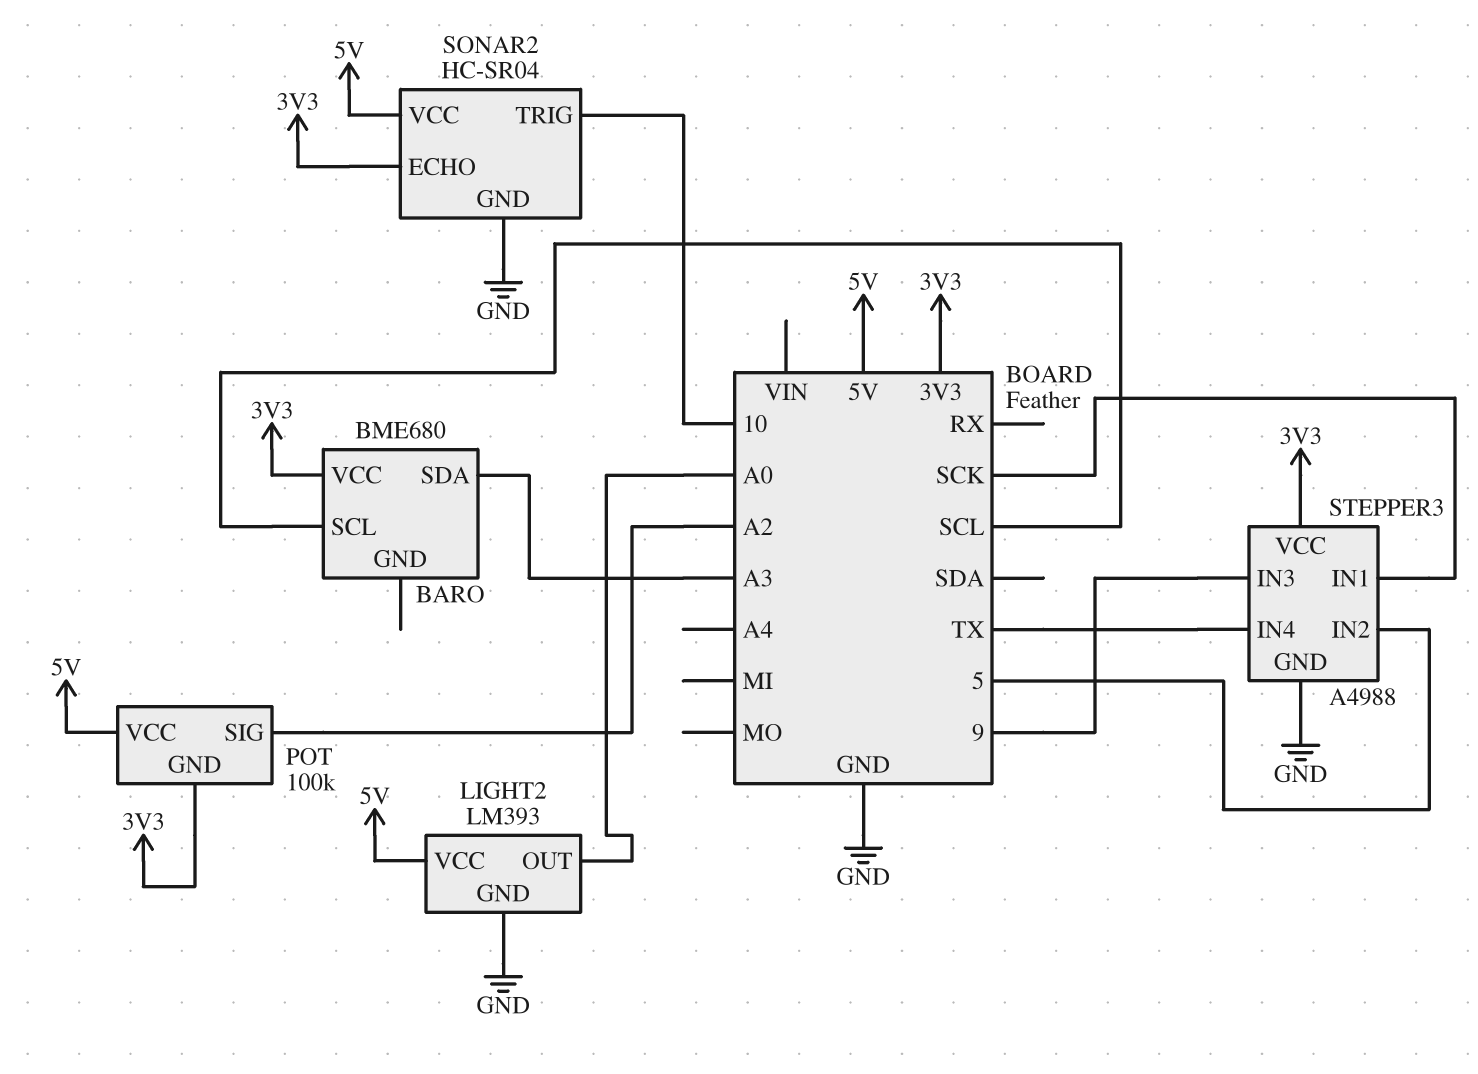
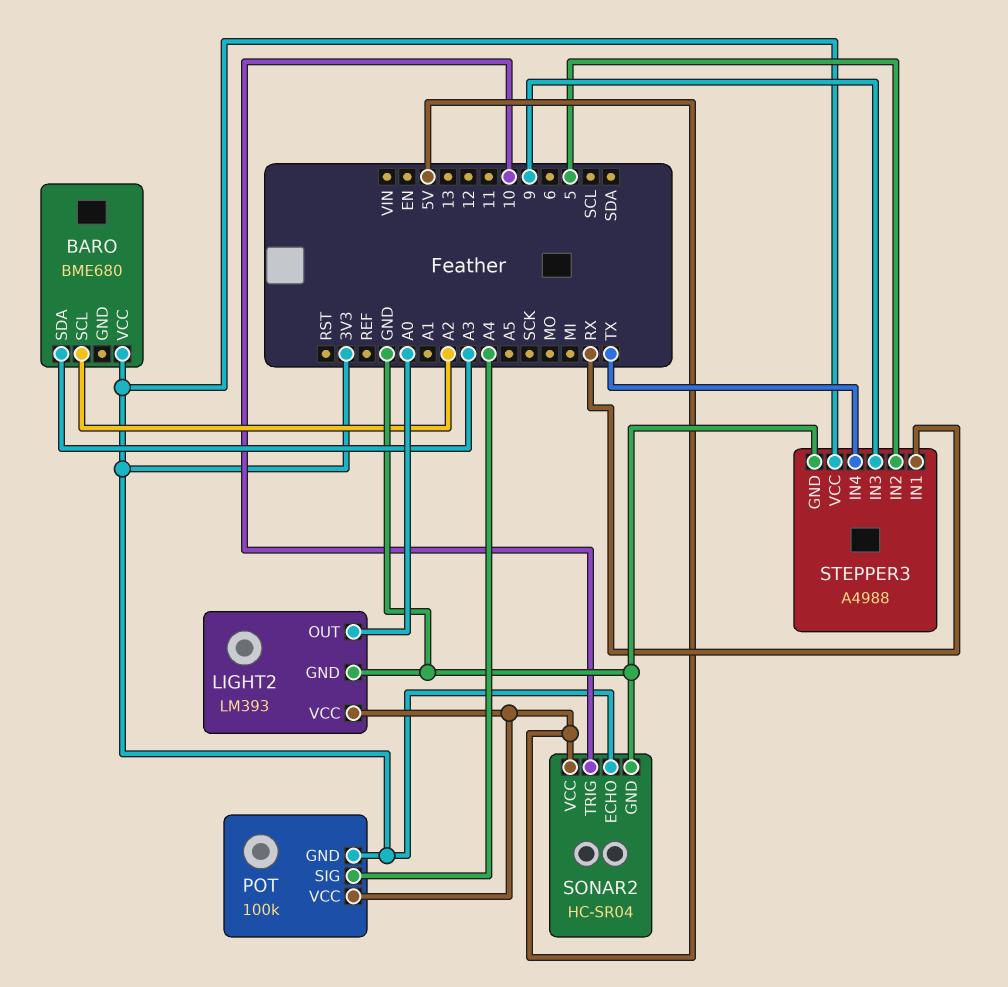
BARO pin SCL: SCL -> A2
POT pin SIG: A2 -> A4
STEPPER3 pin IN1: SCK -> RX

